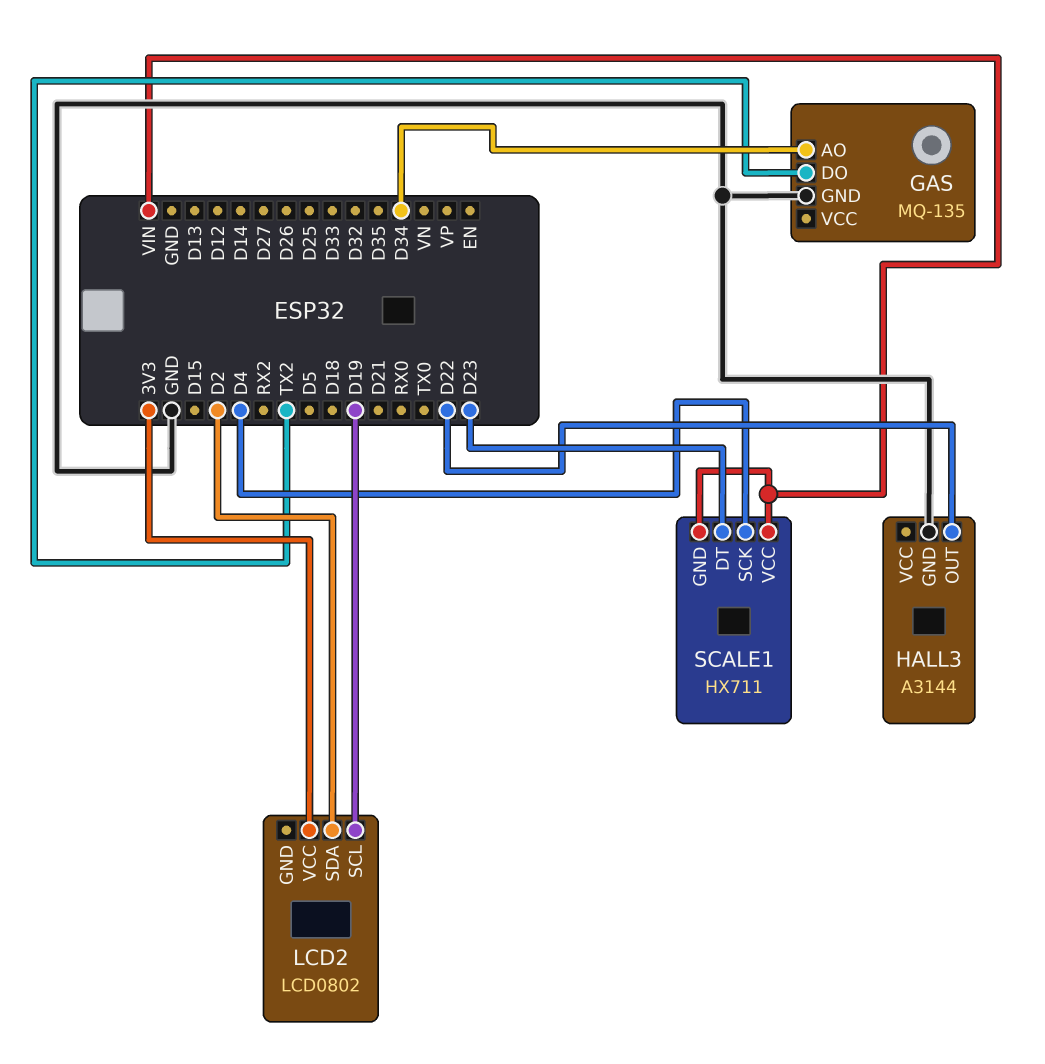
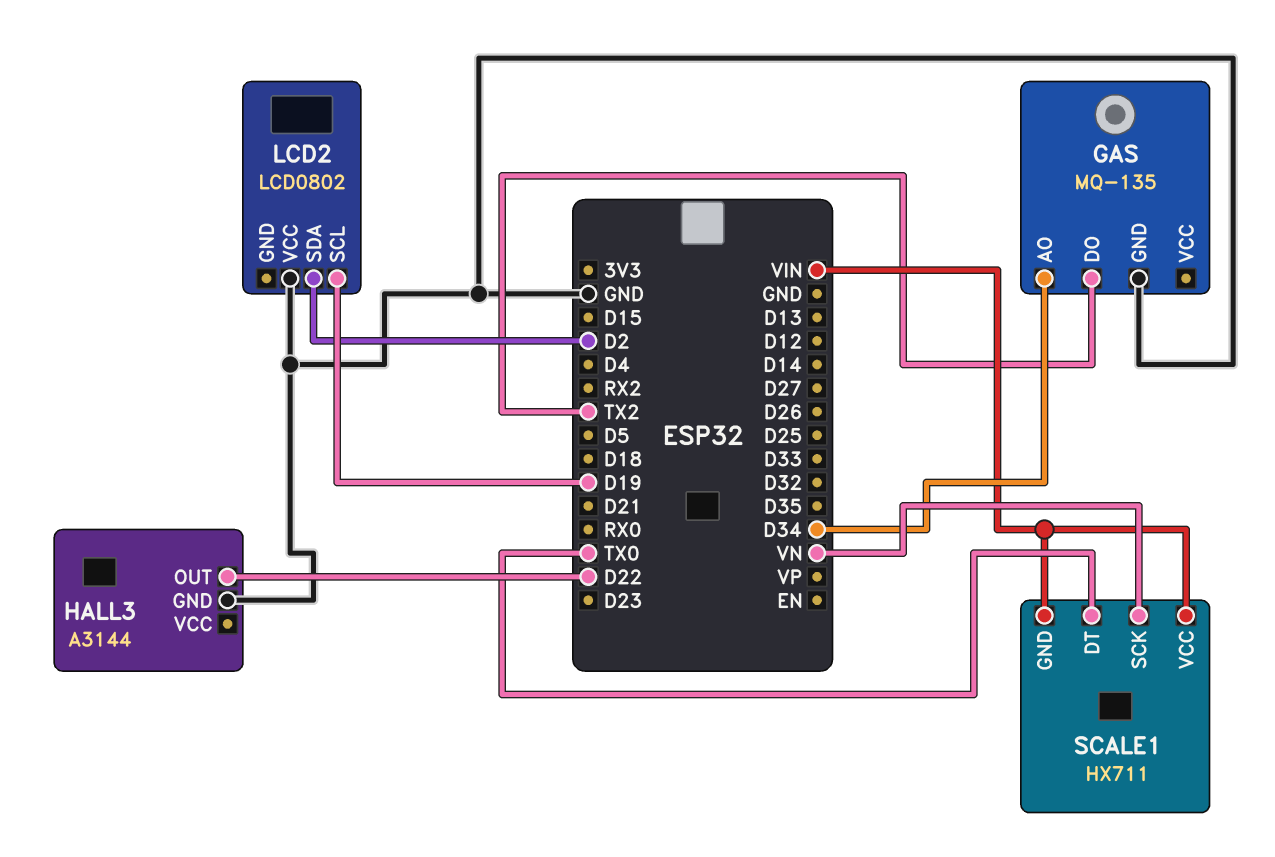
LCD2 pin VCC: 3V3 -> GND
SCALE1 pin DT: D23 -> TX0
SCALE1 pin SCK: D4 -> VN

